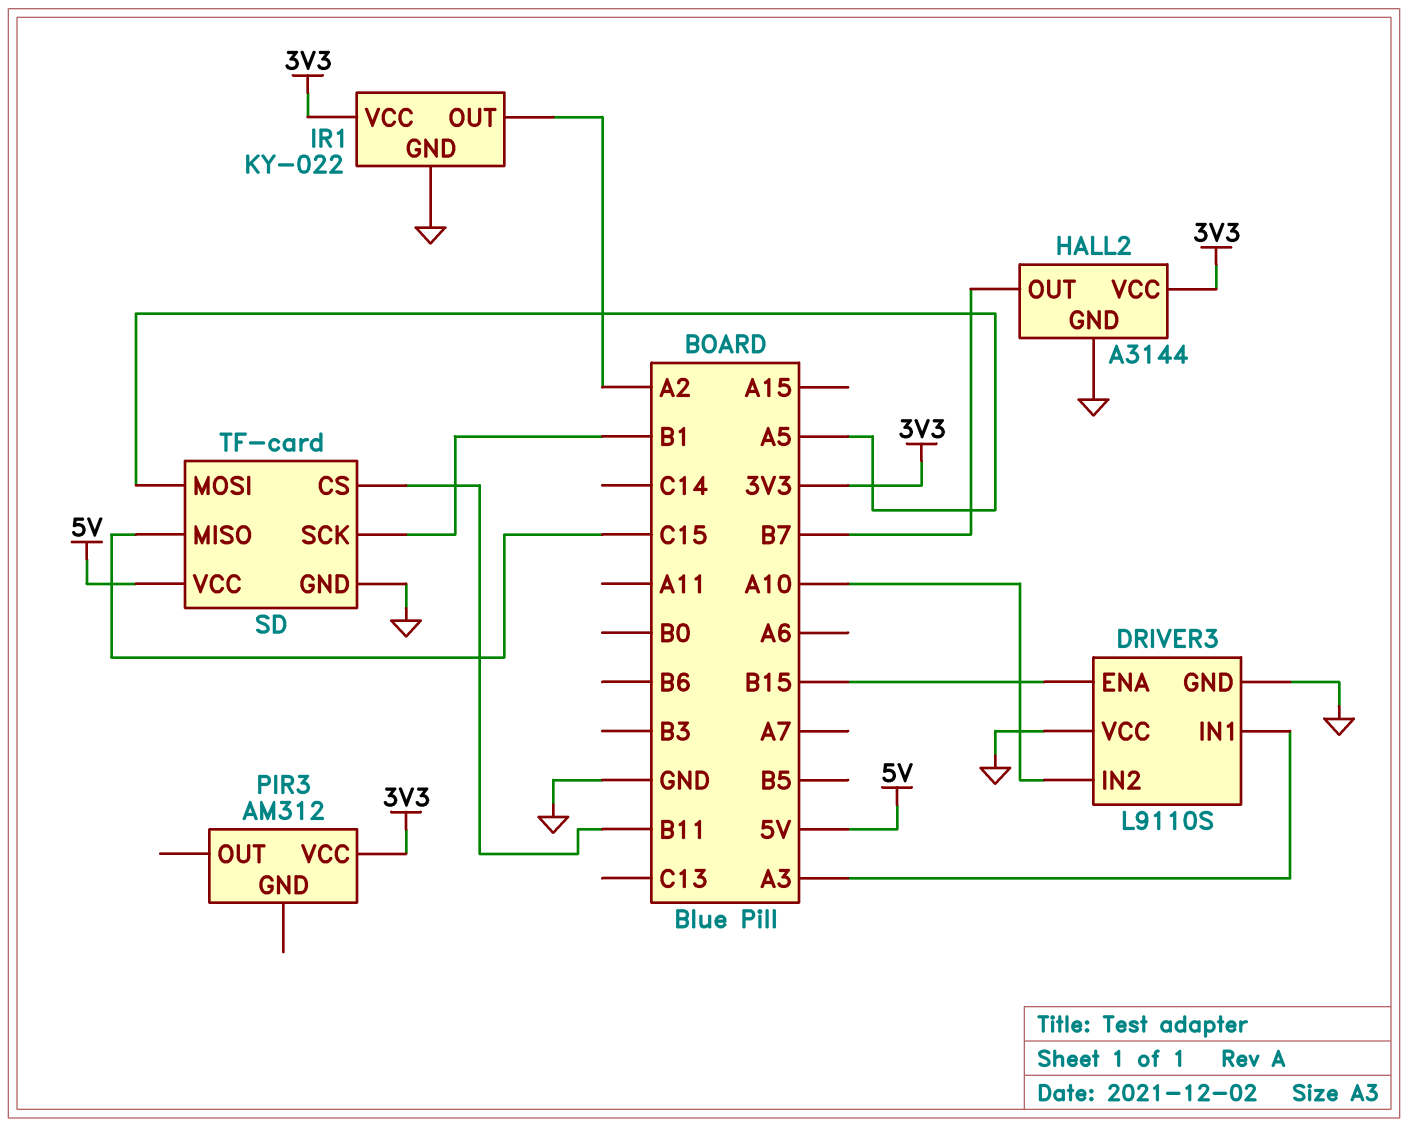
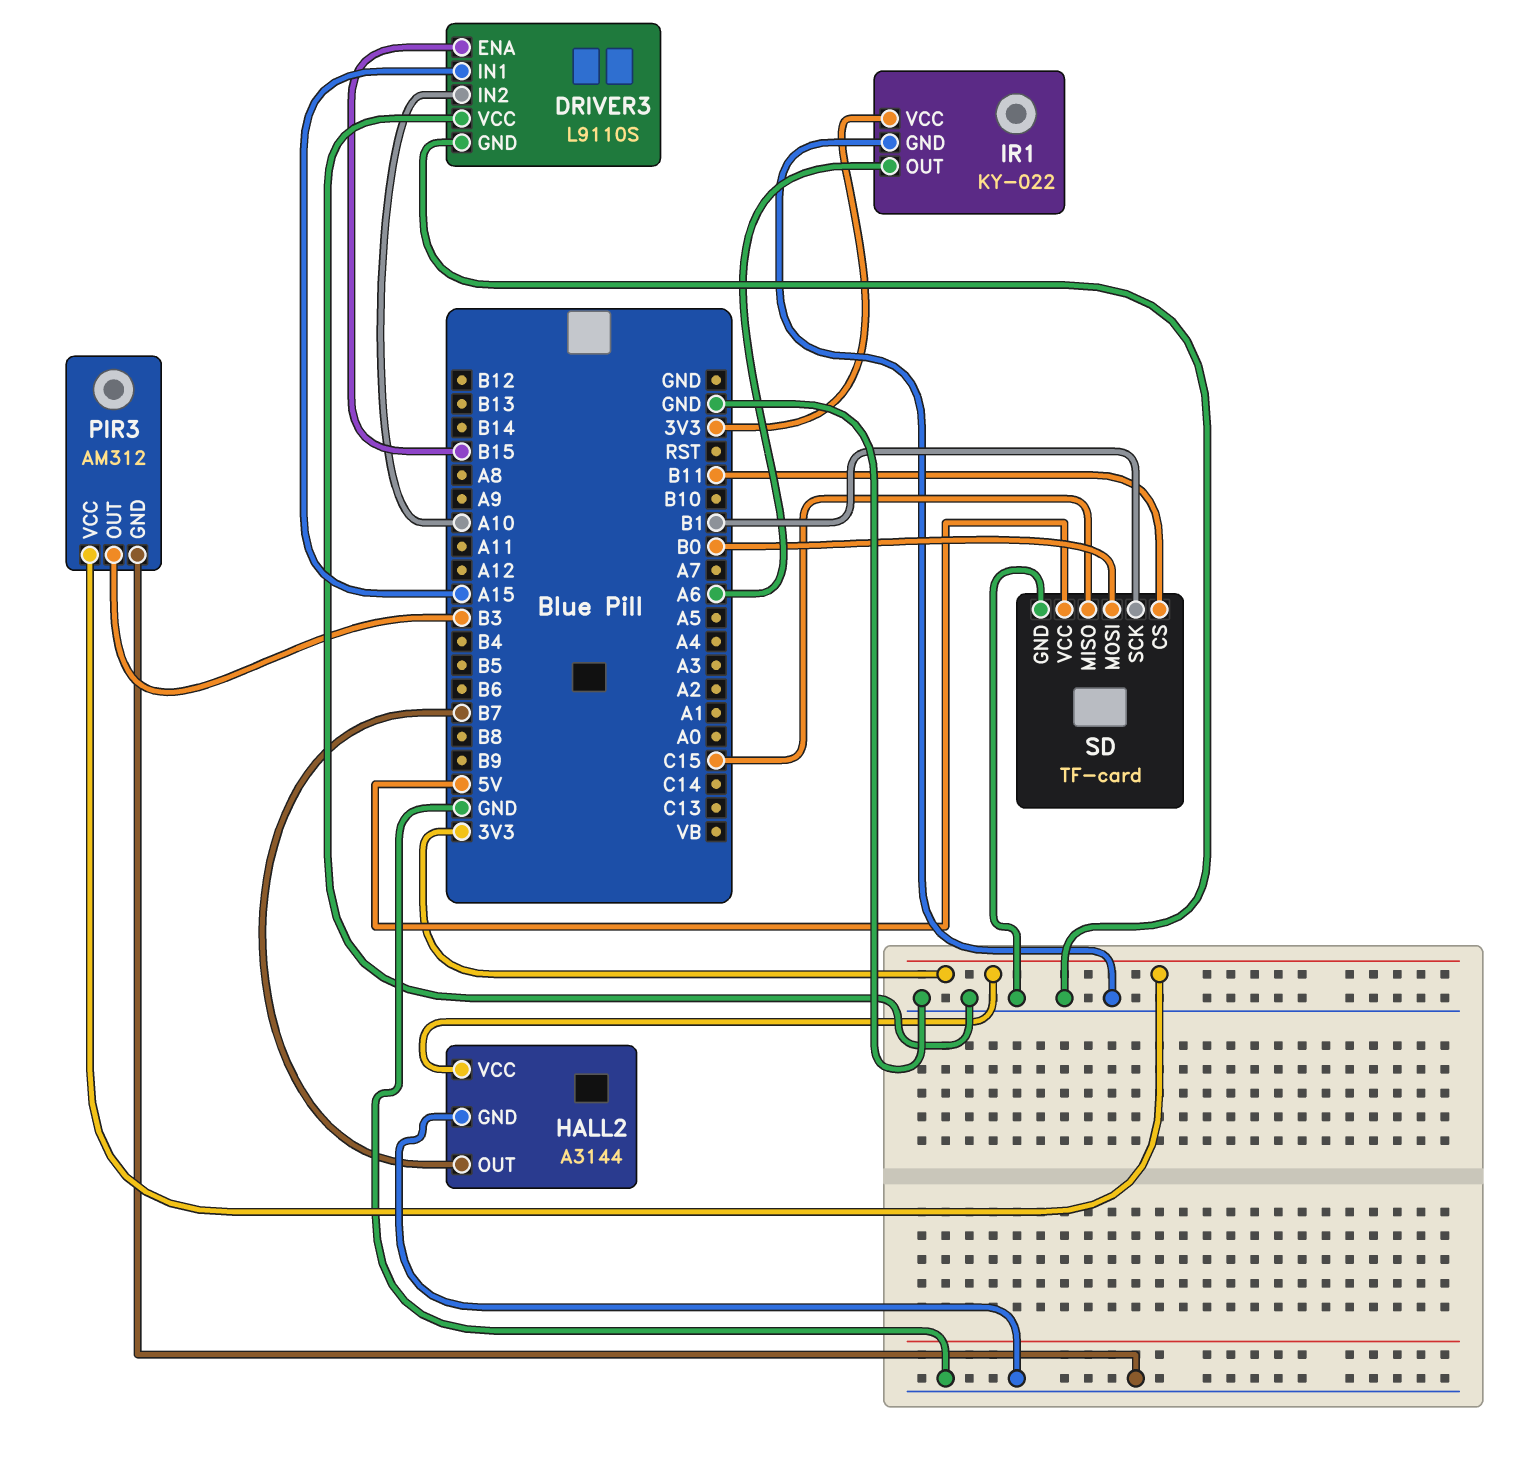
DRIVER3 pin IN1: A3 -> A15
IR1 pin OUT: A2 -> A6
PIR3 pin GND: none -> GND
PIR3 pin OUT: none -> B3
SD pin MOSI: A5 -> B0

